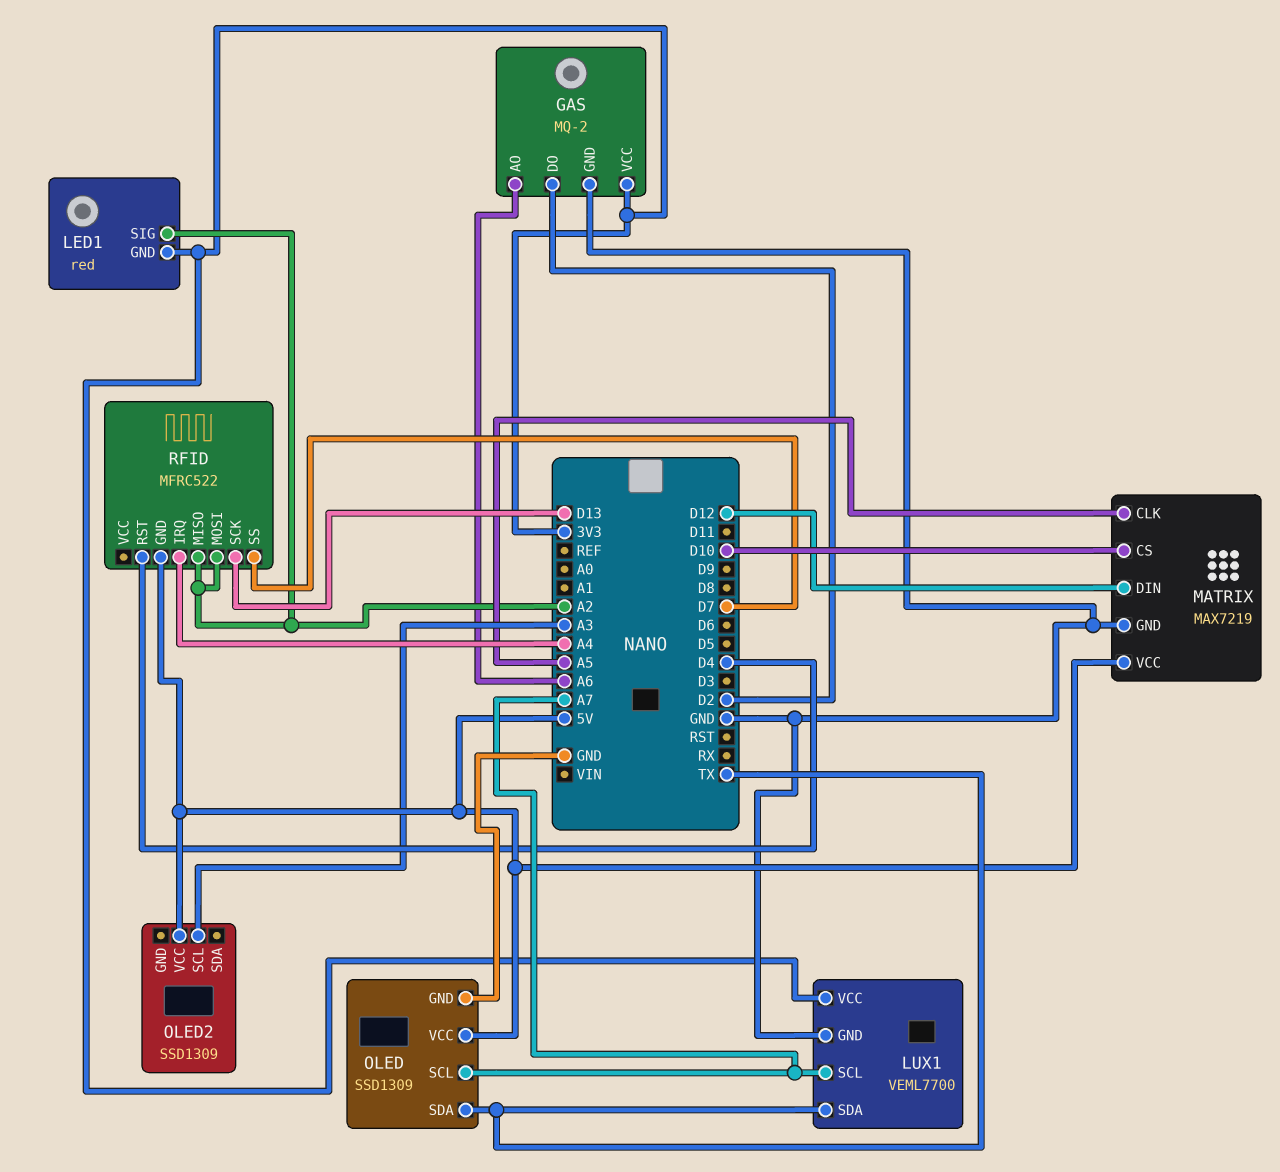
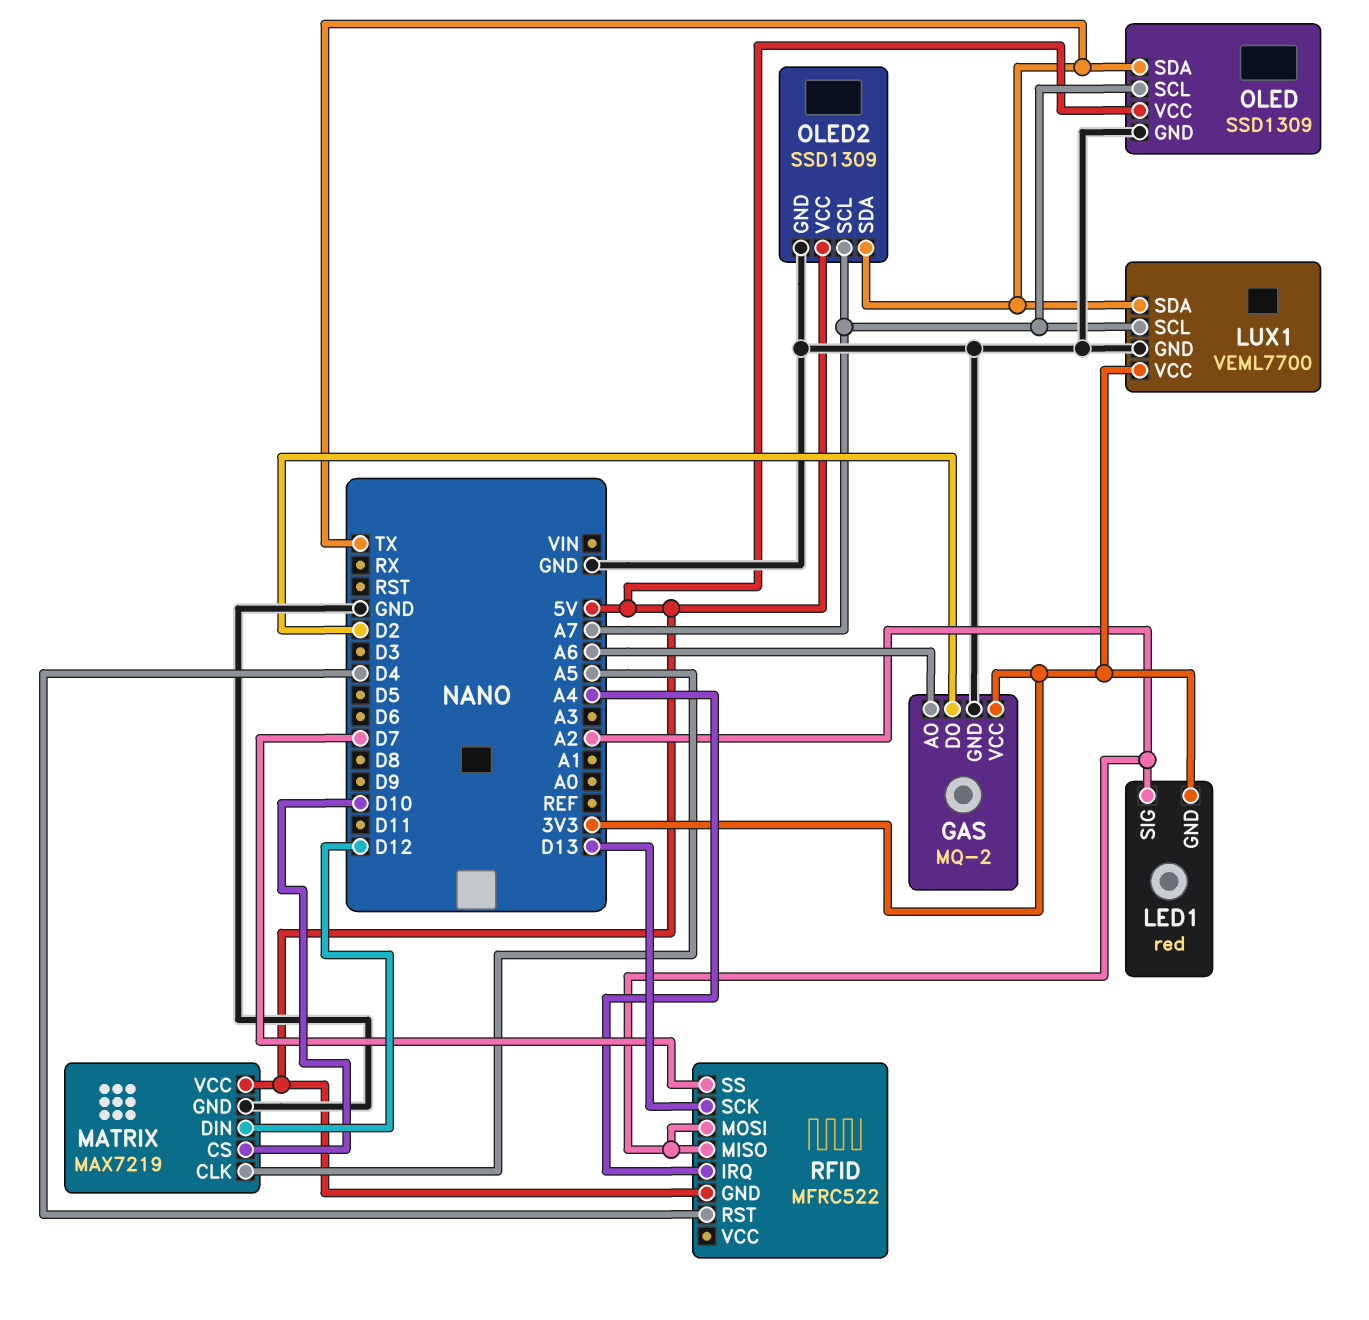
OLED2 pin GND: none -> GND
OLED2 pin SCL: A3 -> A7
OLED2 pin SDA: none -> TX

